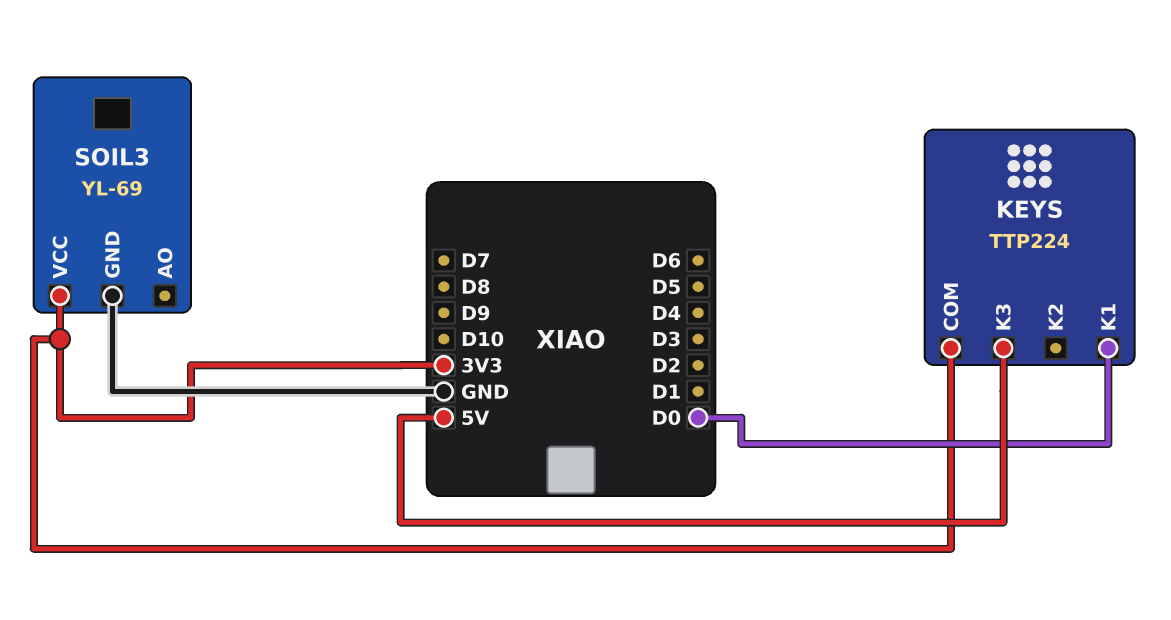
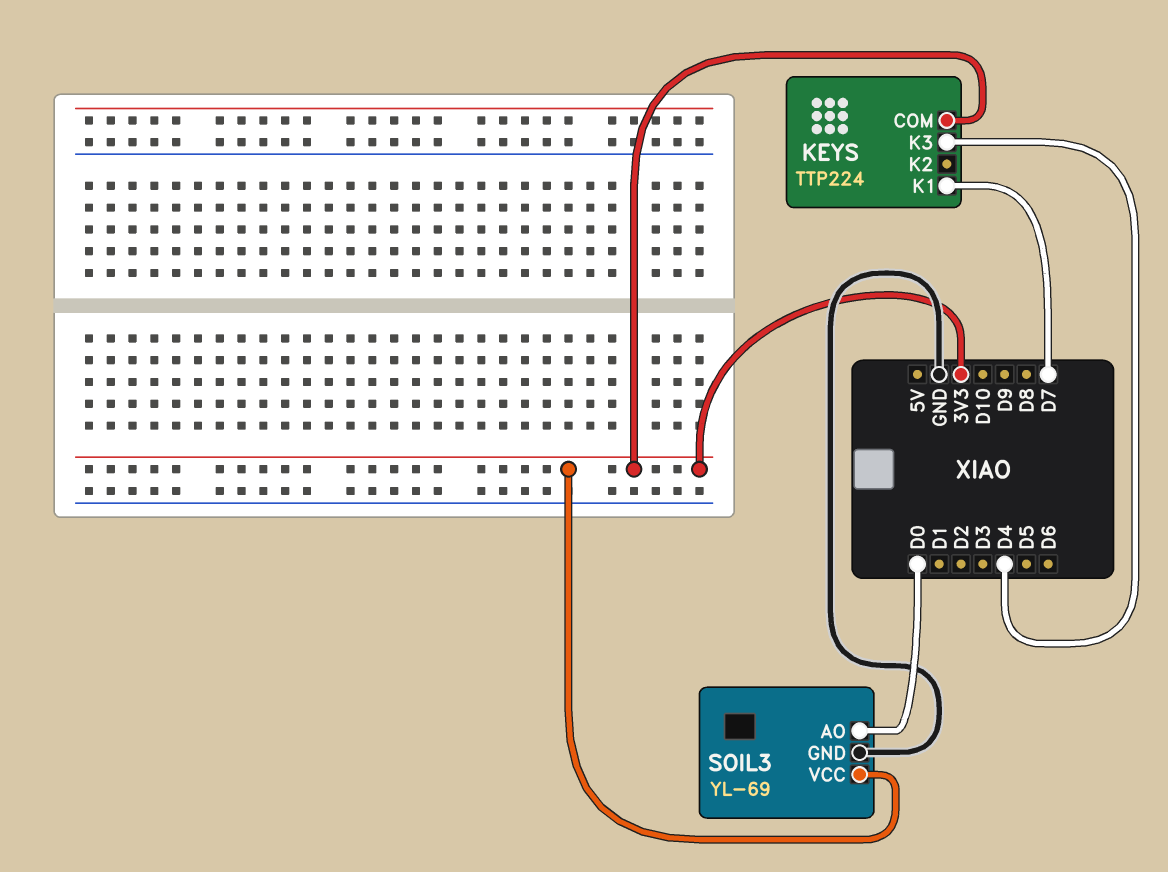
KEYS pin K1: D0 -> D7
KEYS pin K3: 5V -> D4
SOIL3 pin AO: none -> D0

